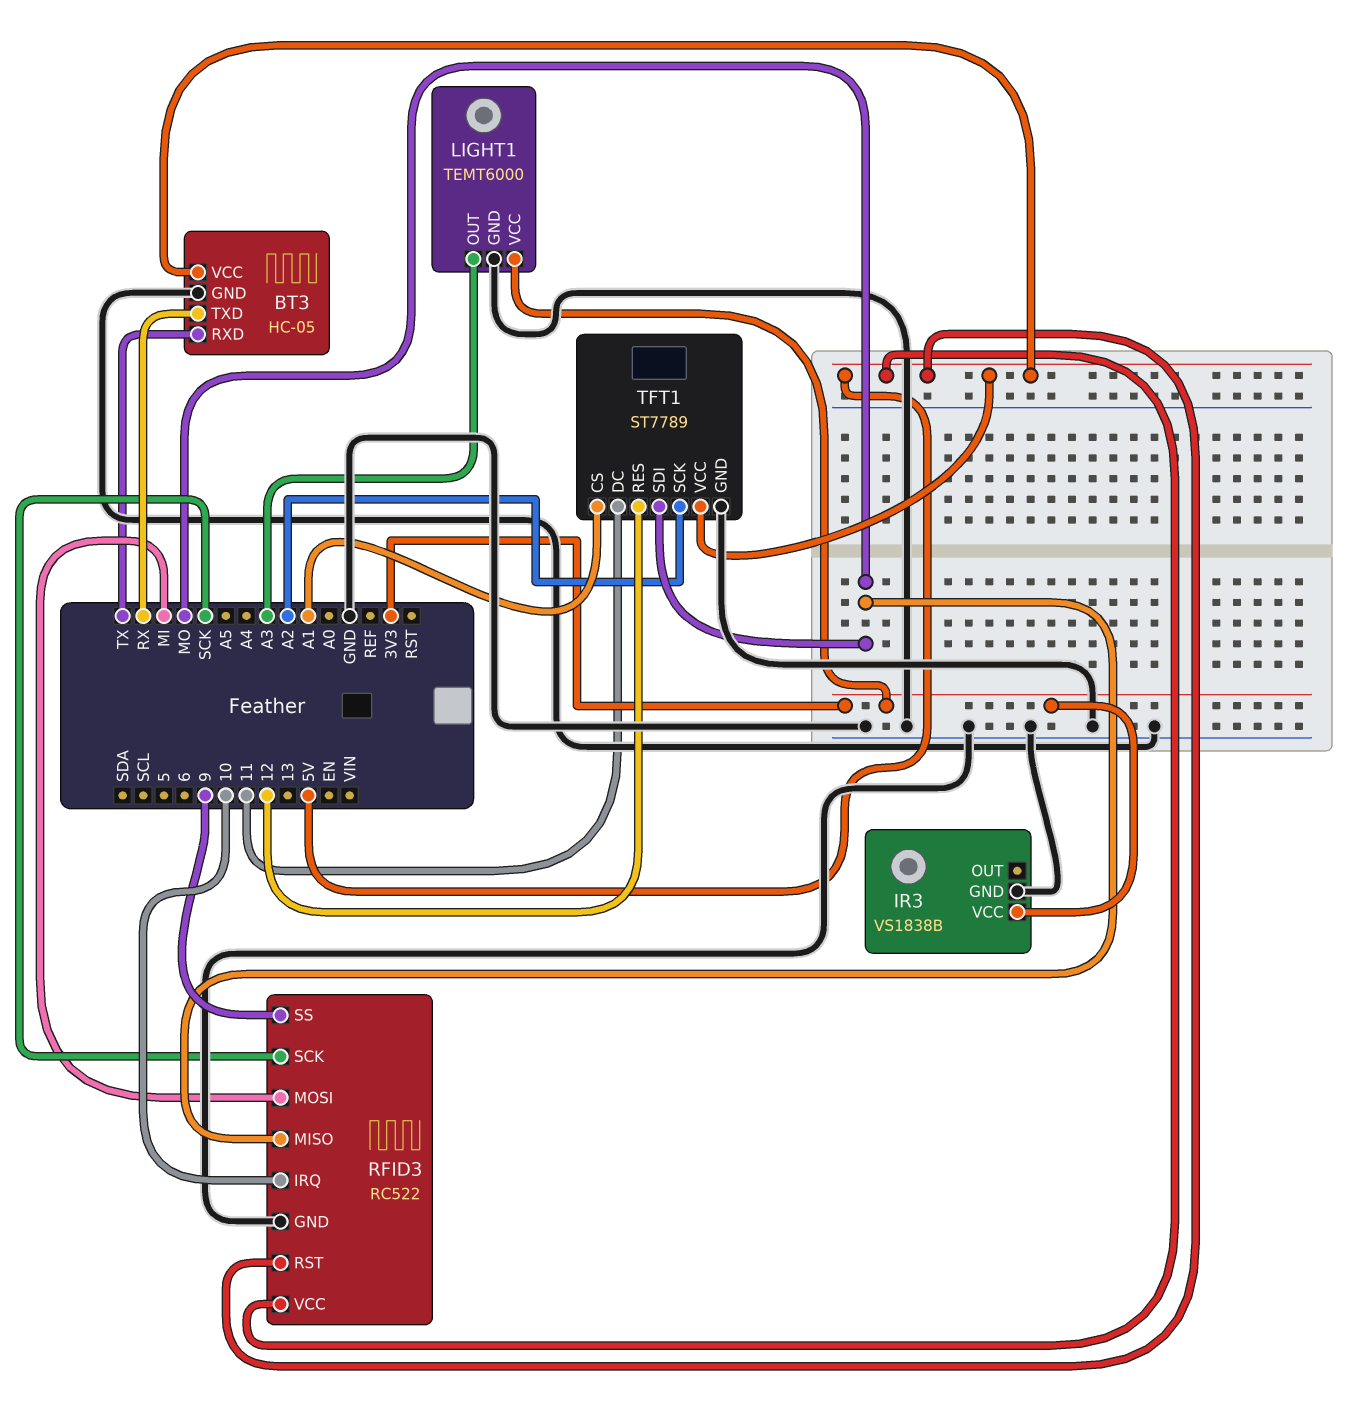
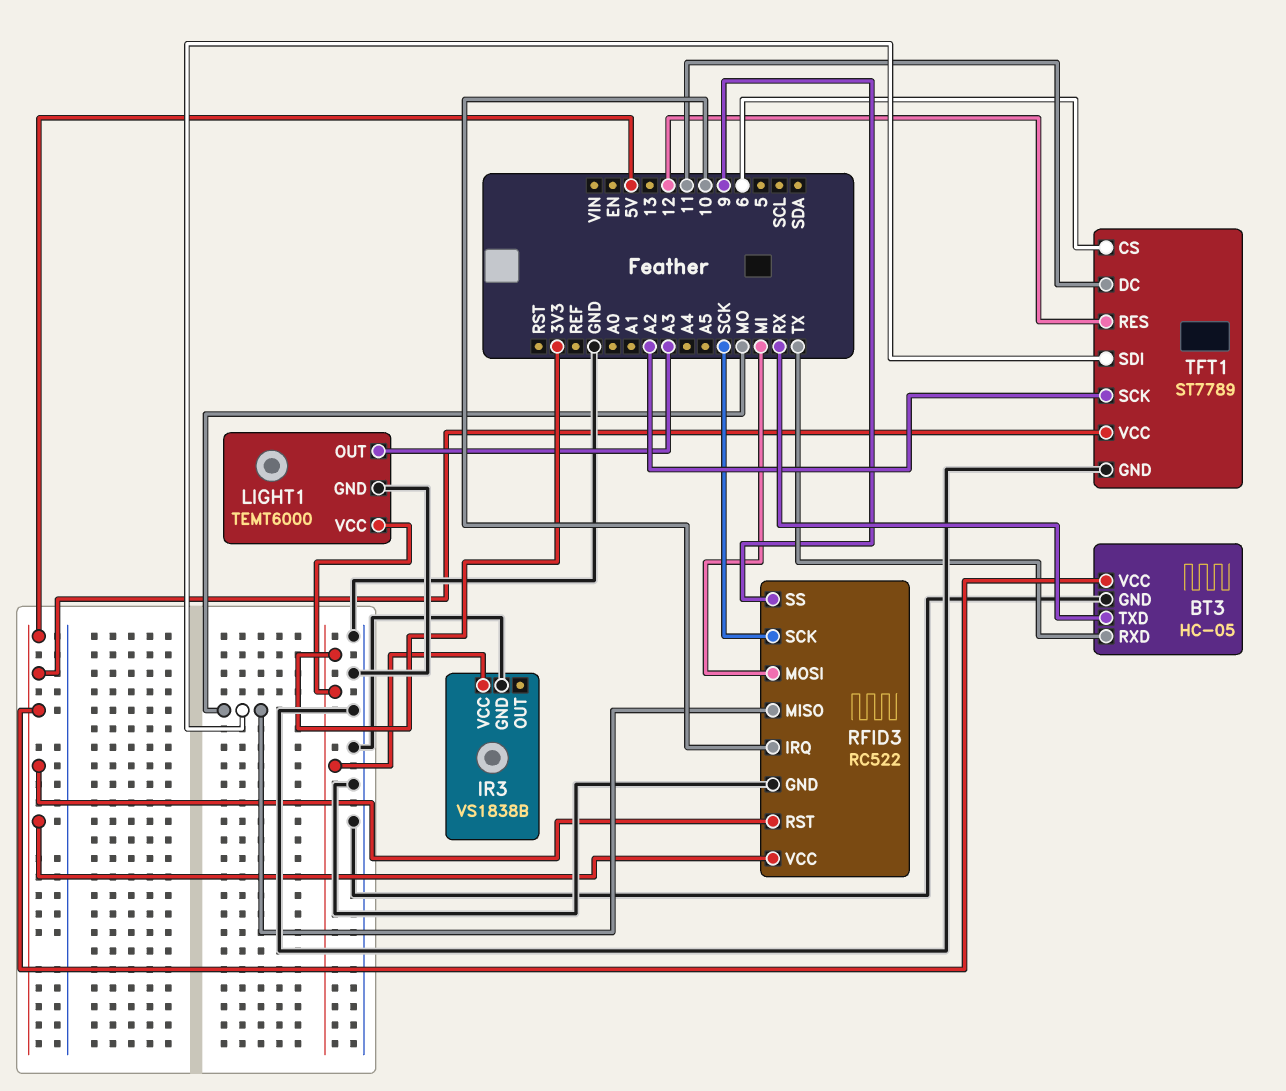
TFT1 pin CS: A1 -> 6

